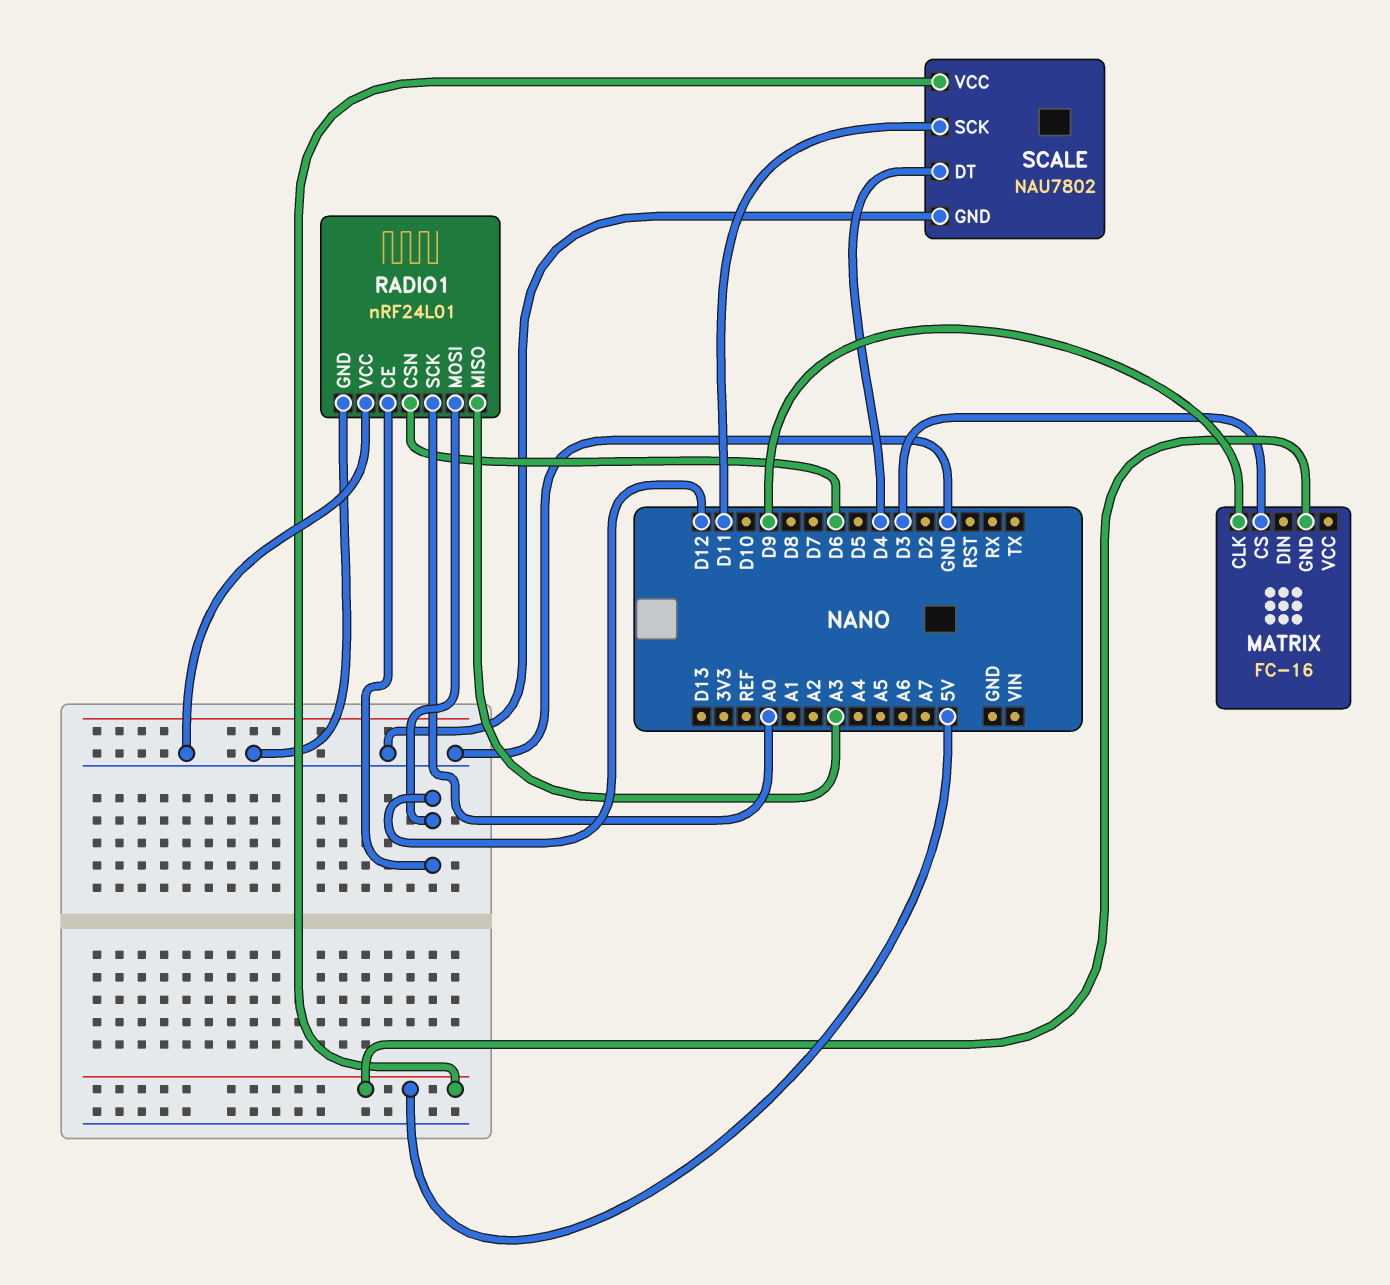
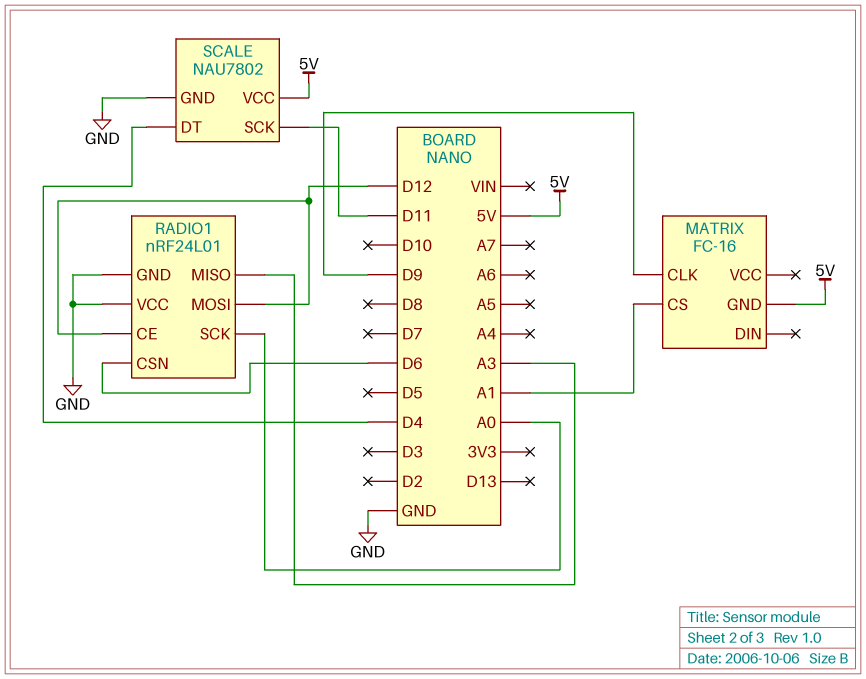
MATRIX pin CS: D3 -> A1

